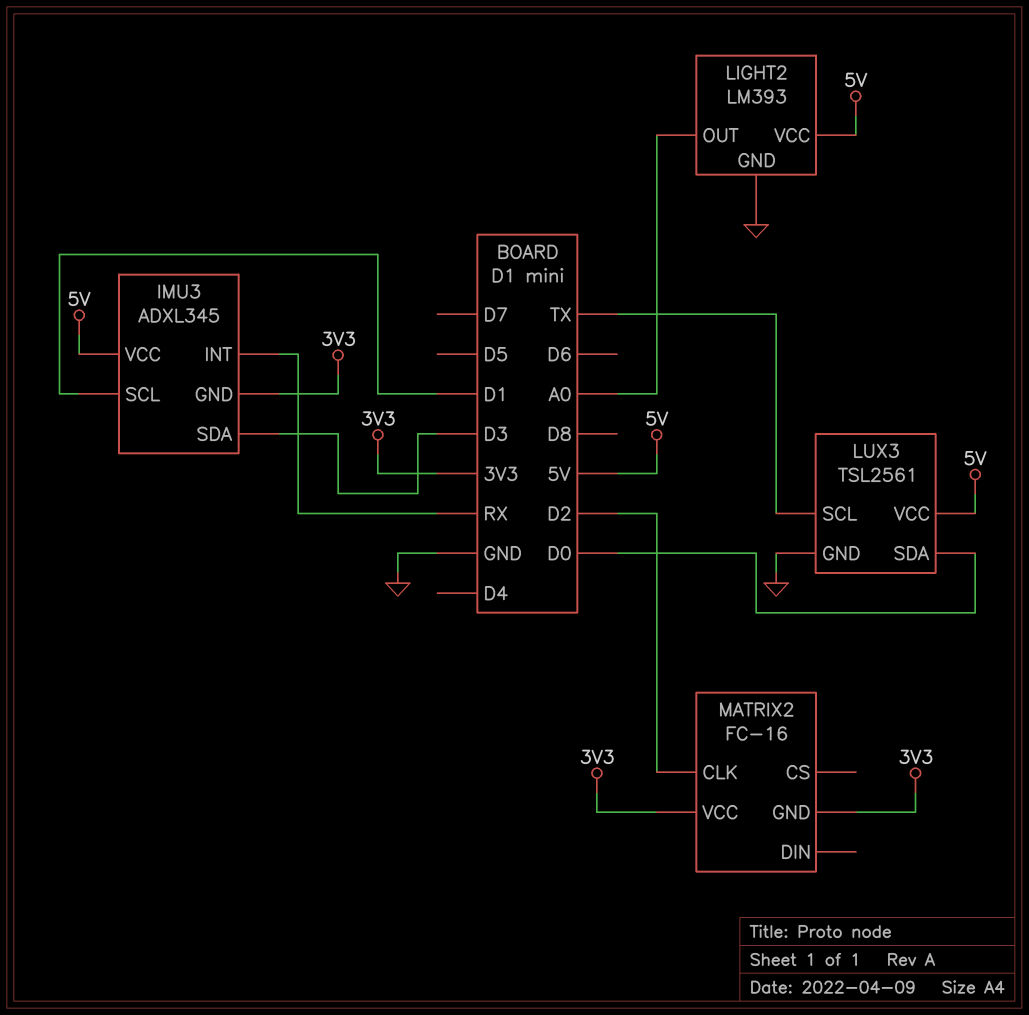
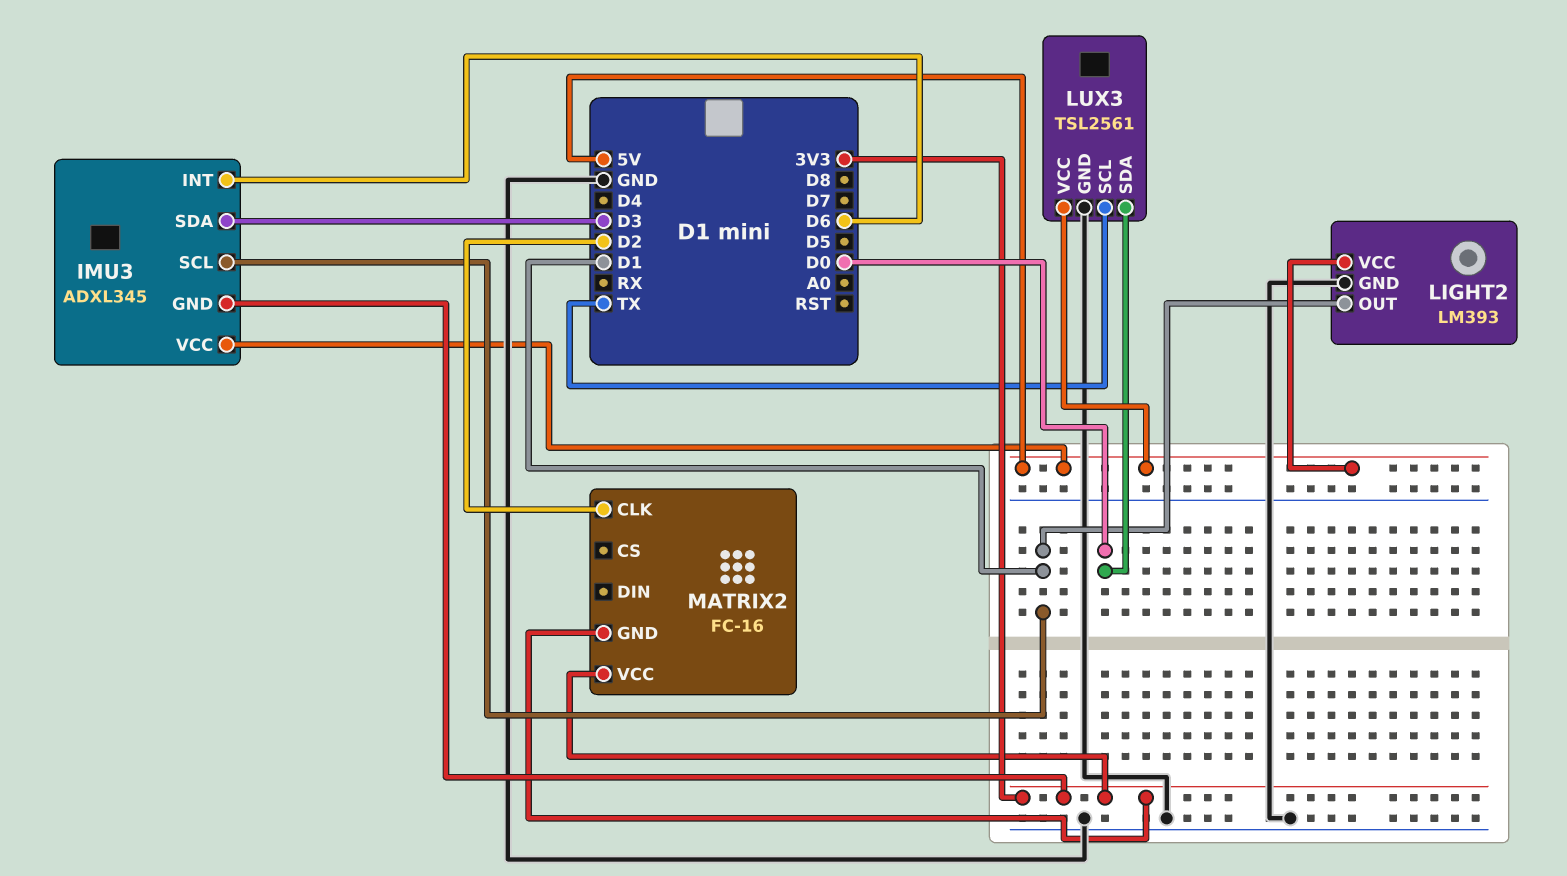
IMU3 pin INT: RX -> D6
LIGHT2 pin OUT: A0 -> D1

